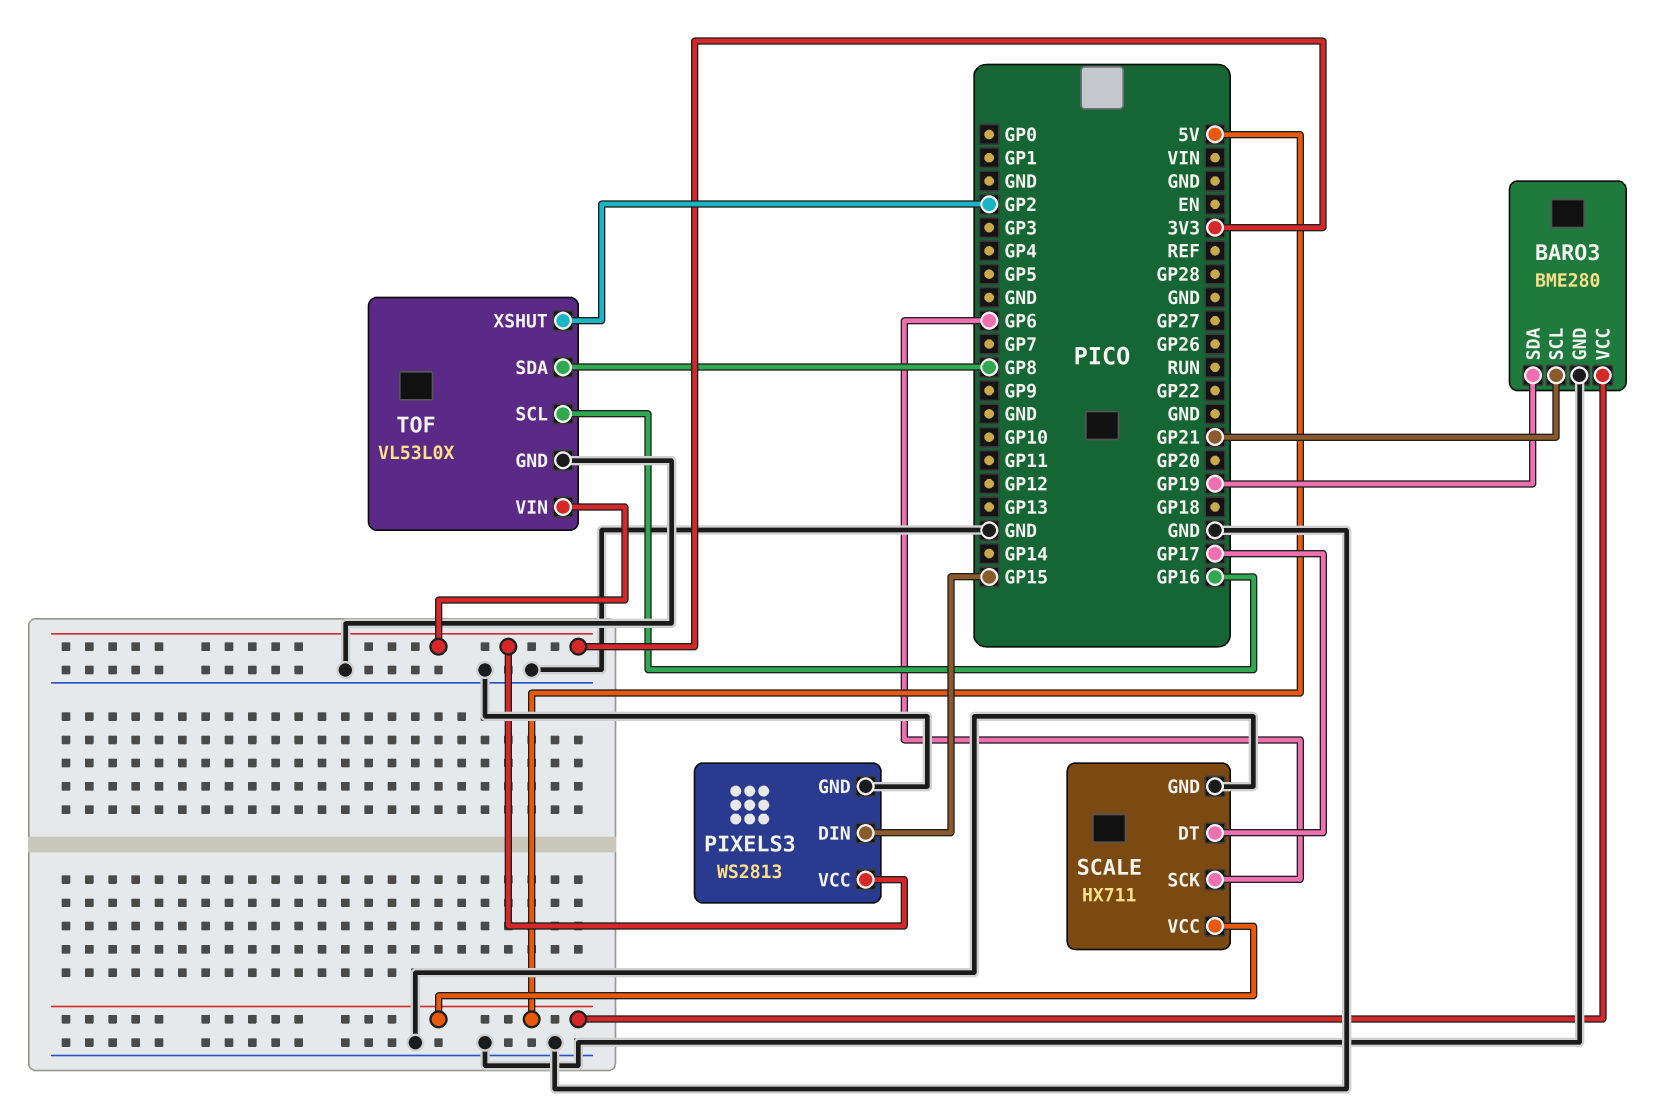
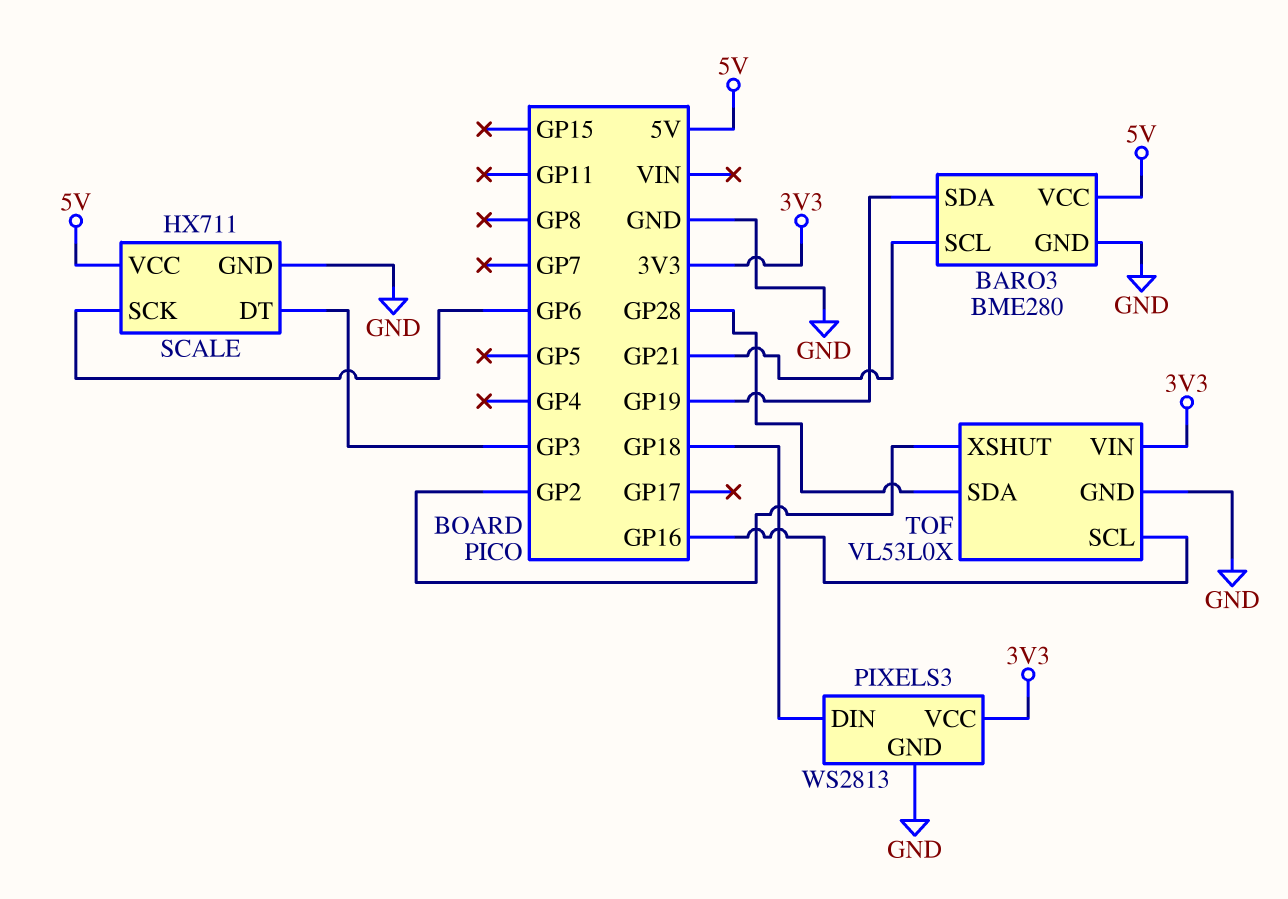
PIXELS3 pin DIN: GP15 -> GP18
SCALE pin DT: GP17 -> GP3
TOF pin SDA: GP8 -> GP28

